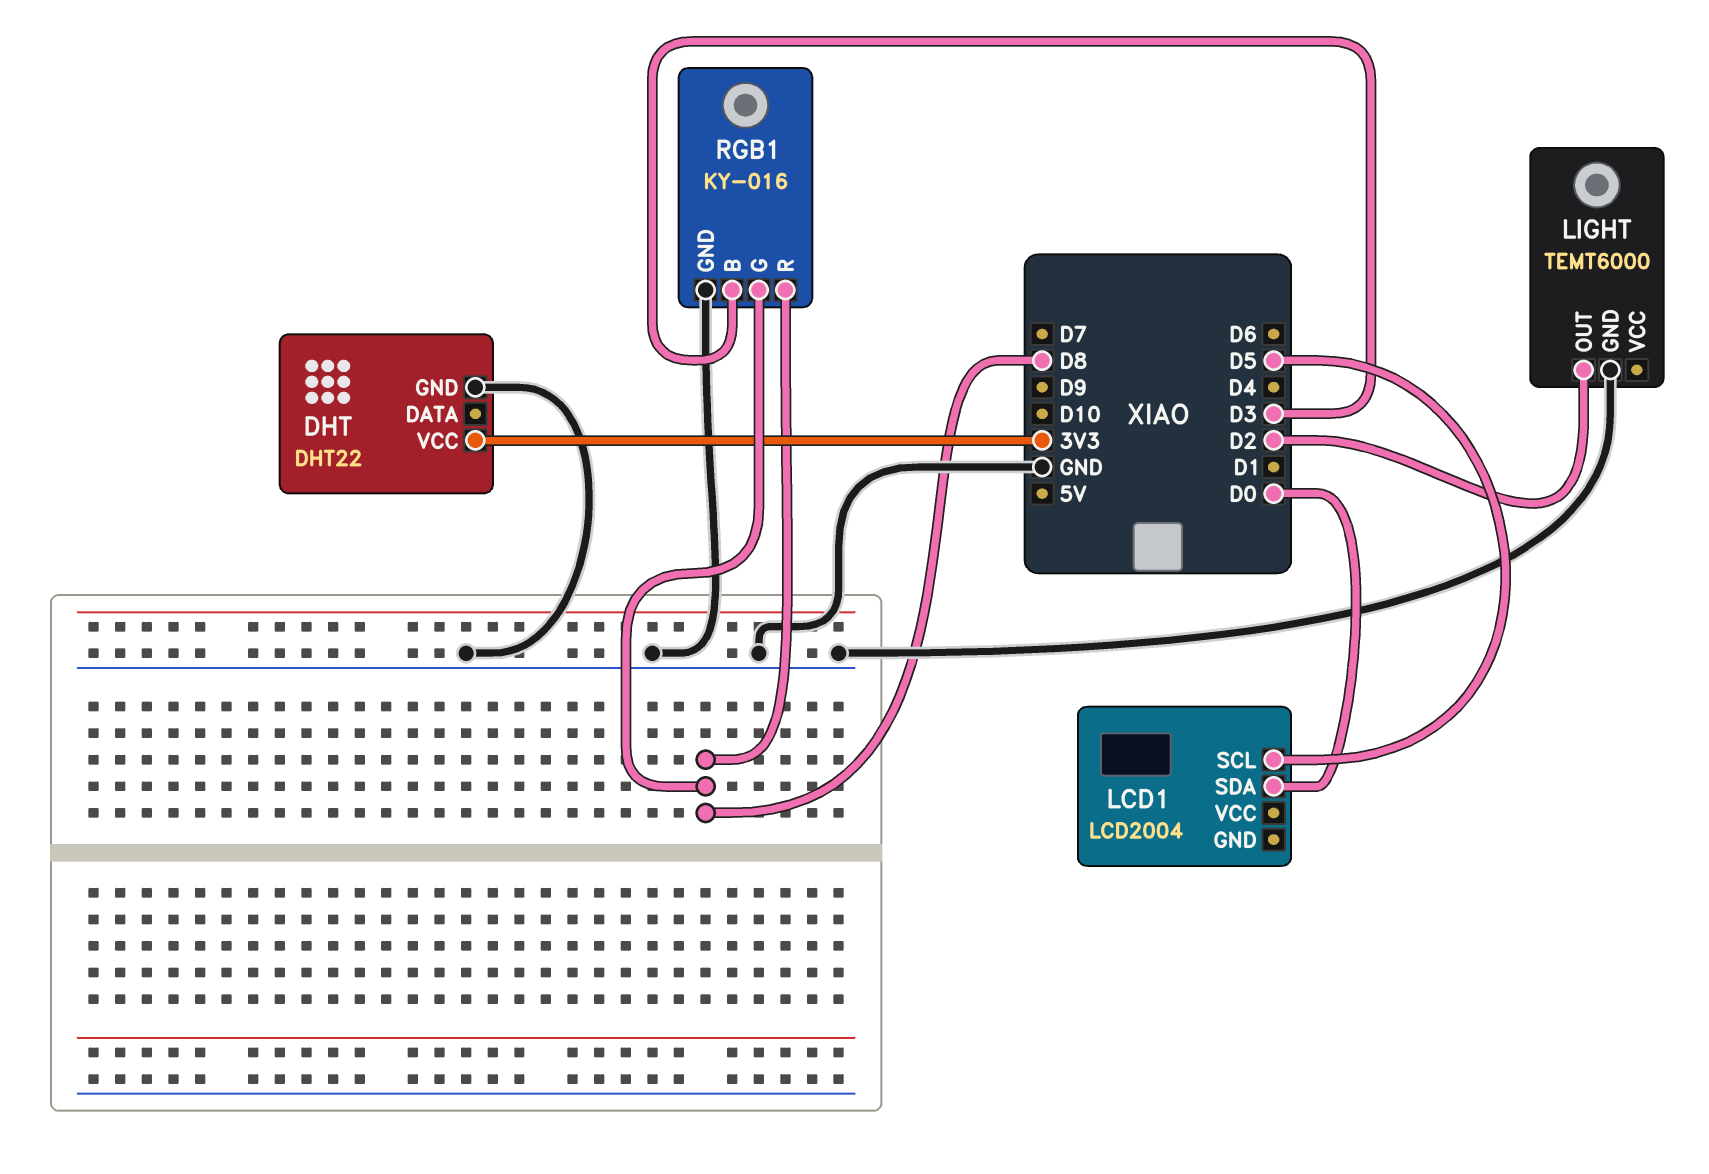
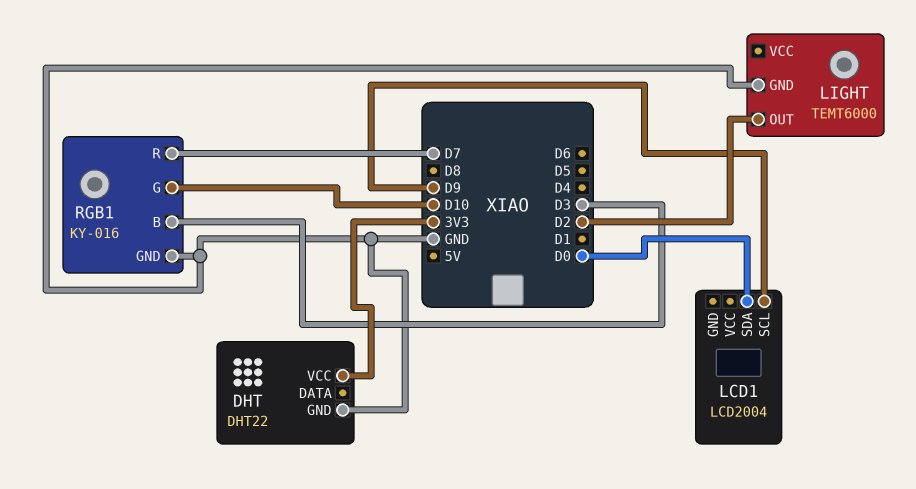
LCD1 pin SCL: D5 -> D9
RGB1 pin G: D8 -> D10
RGB1 pin R: D8 -> D7

